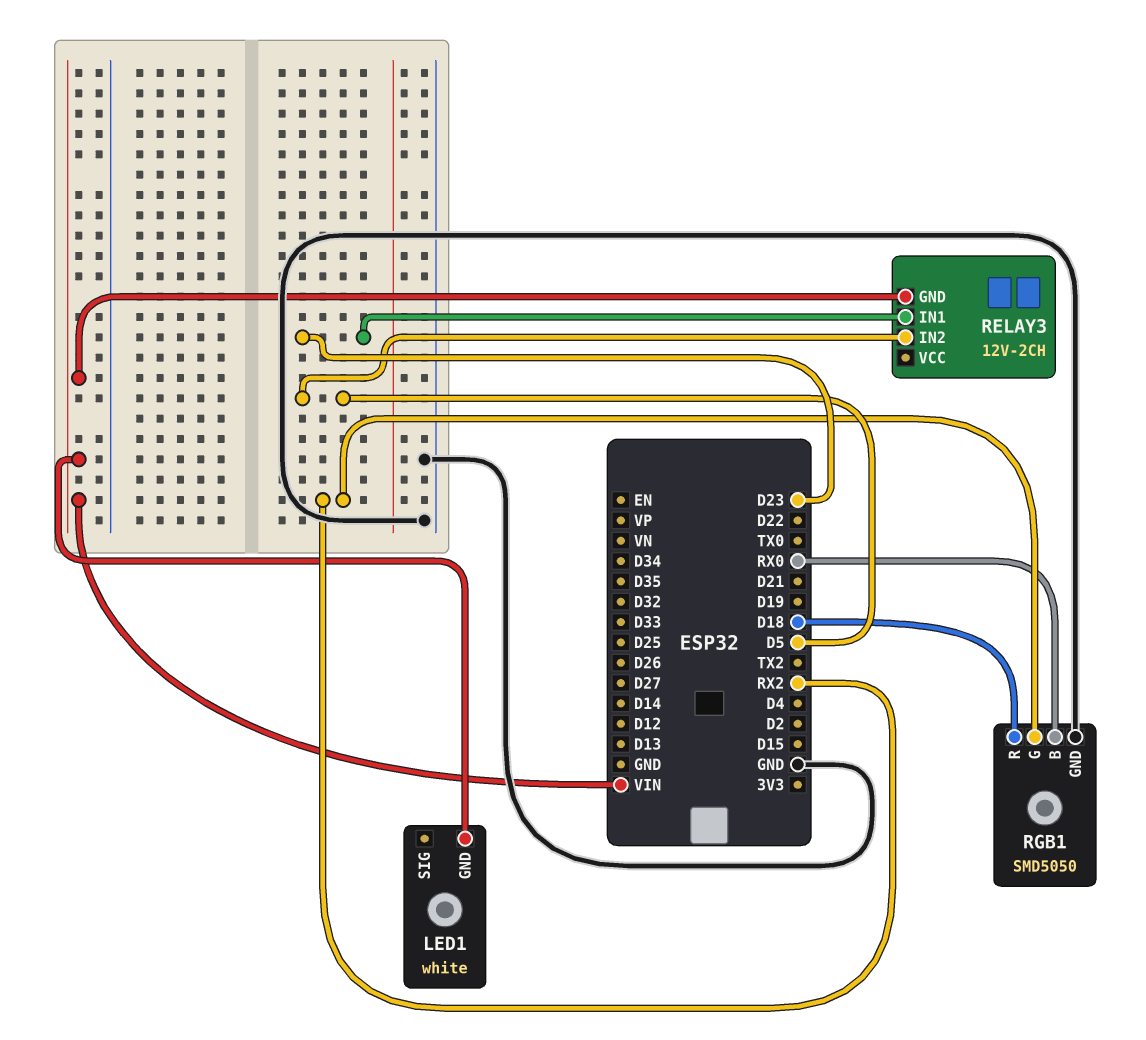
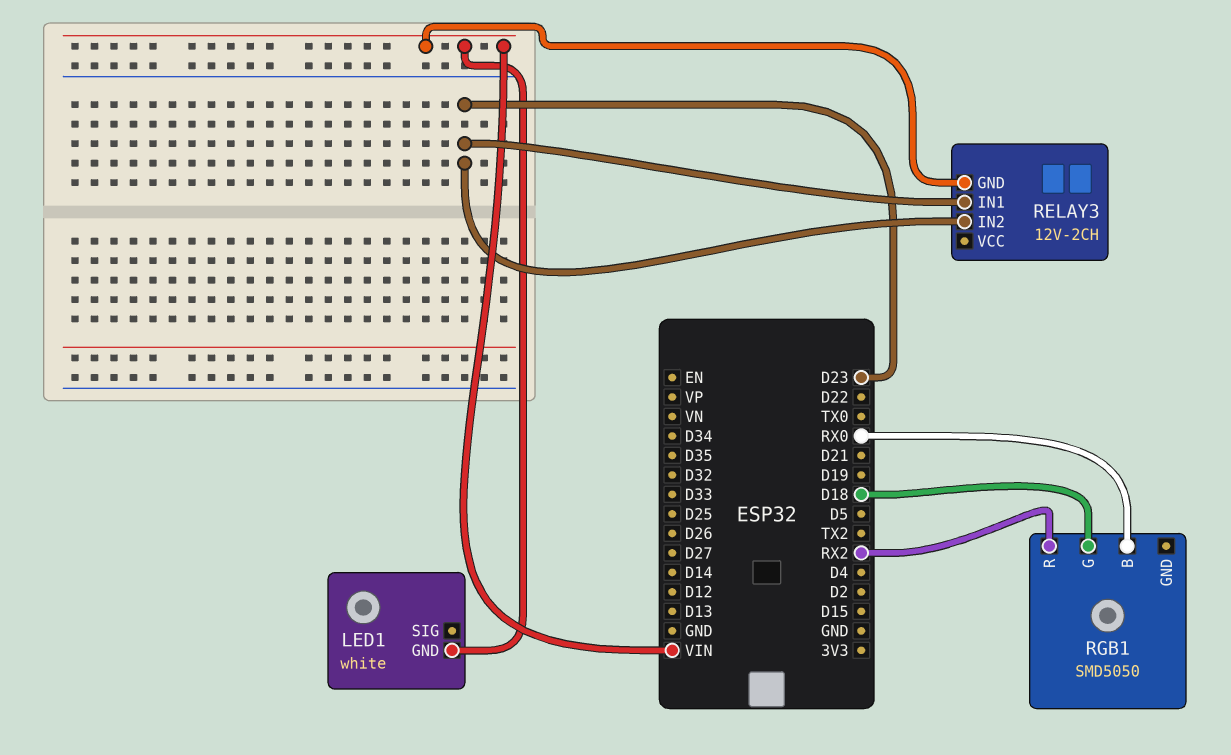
RELAY3 pin IN2: D5 -> D23
RGB1 pin G: RX2 -> D18
RGB1 pin GND: GND -> none
RGB1 pin R: D18 -> RX2

